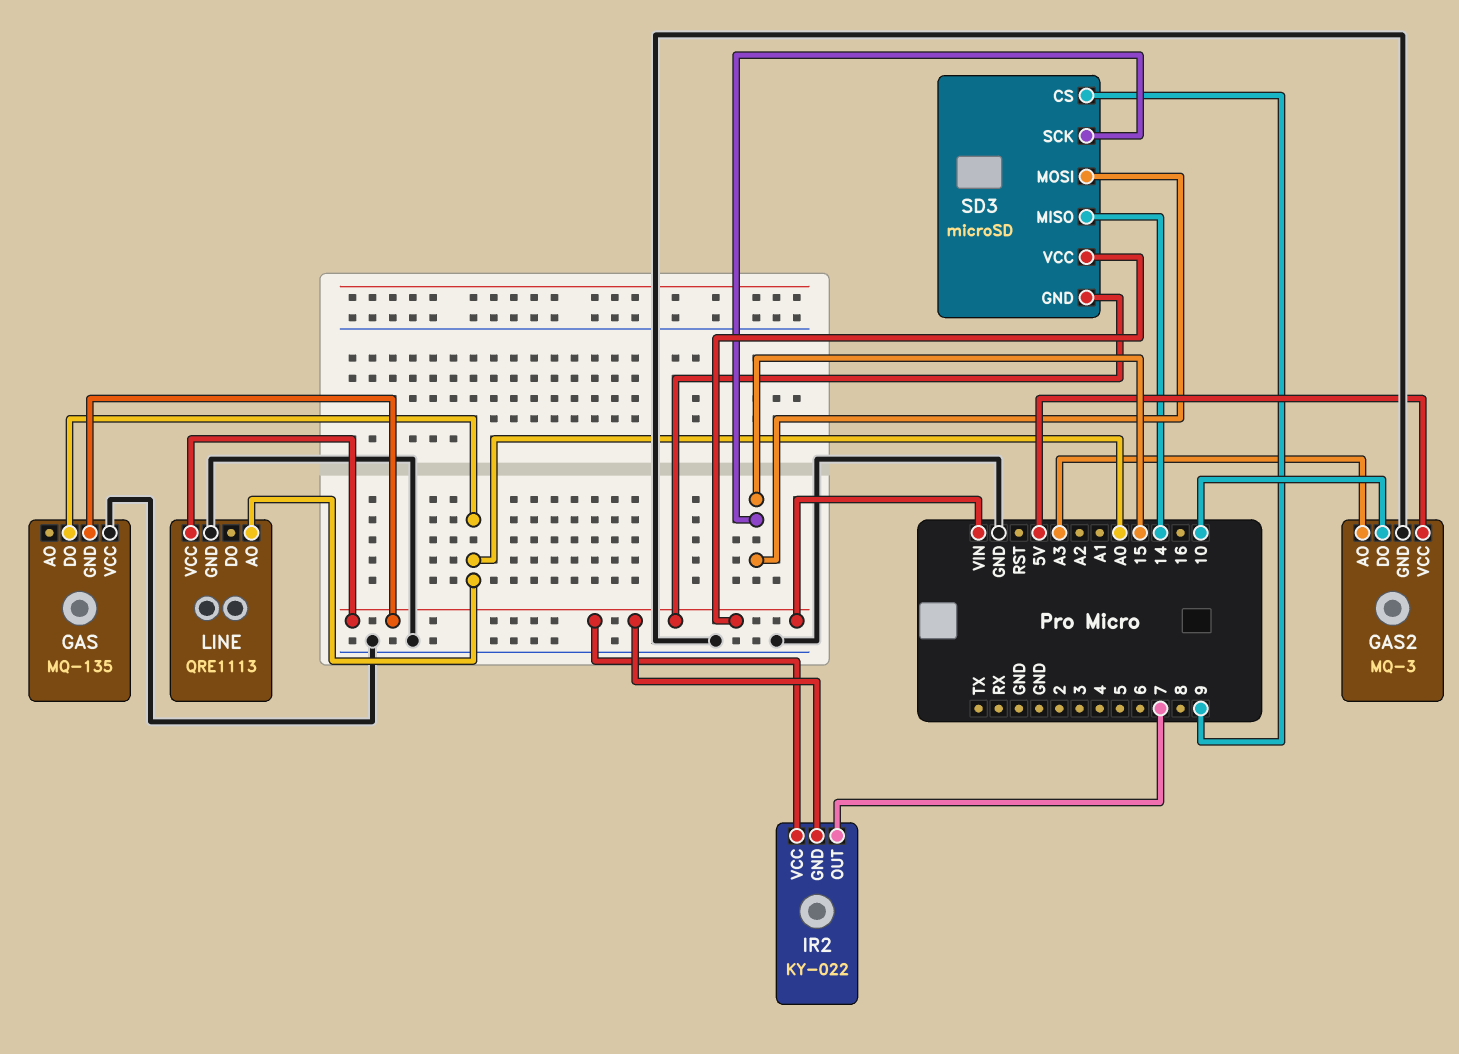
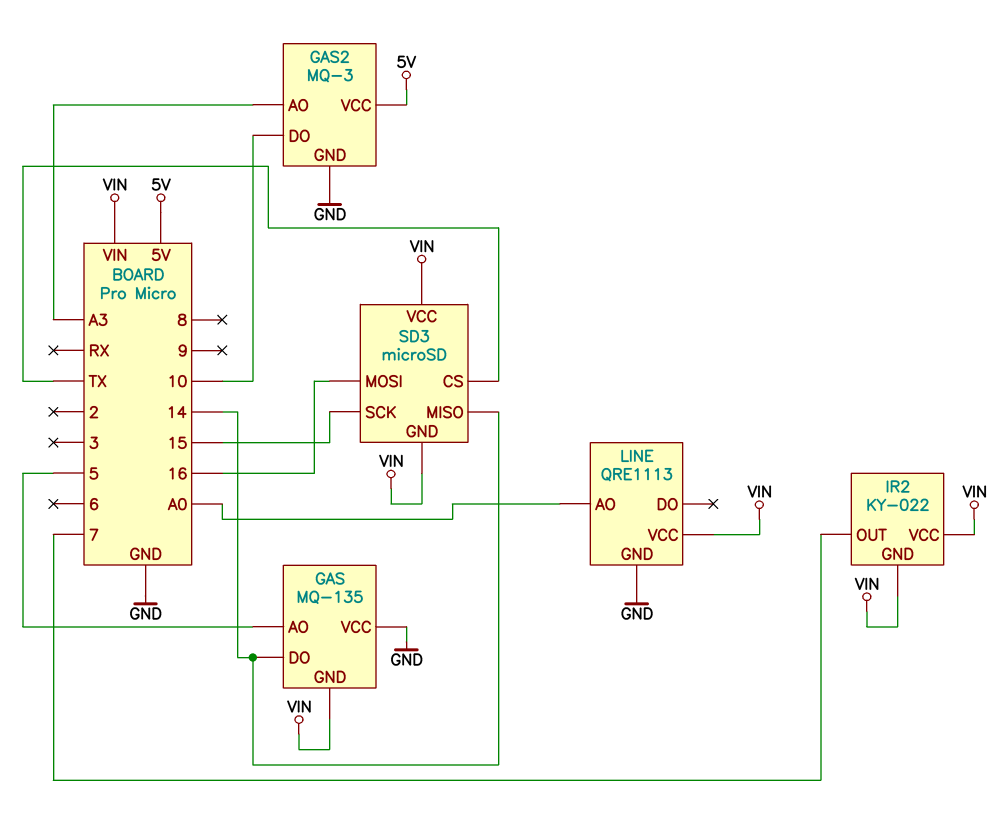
GAS pin AO: none -> 5
GAS pin DO: A0 -> 14
SD3 pin CS: 9 -> TX
SD3 pin MOSI: 15 -> 16

